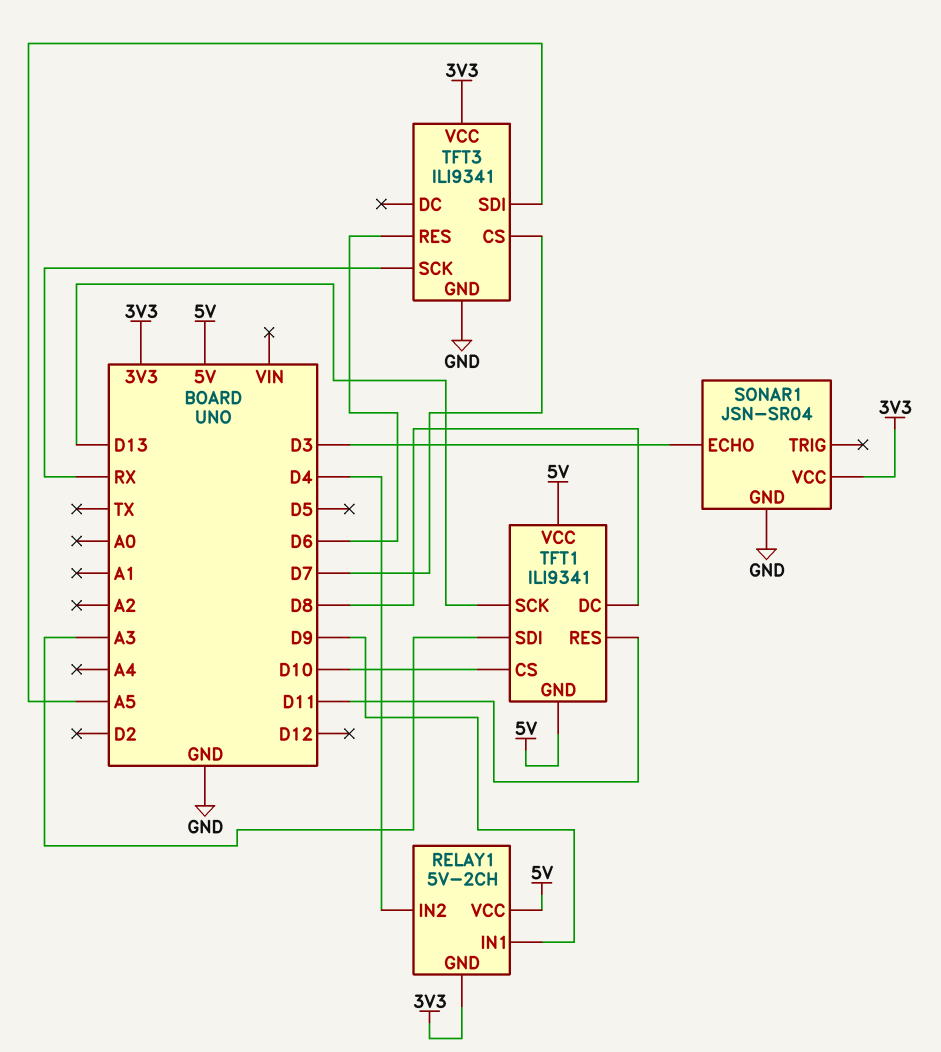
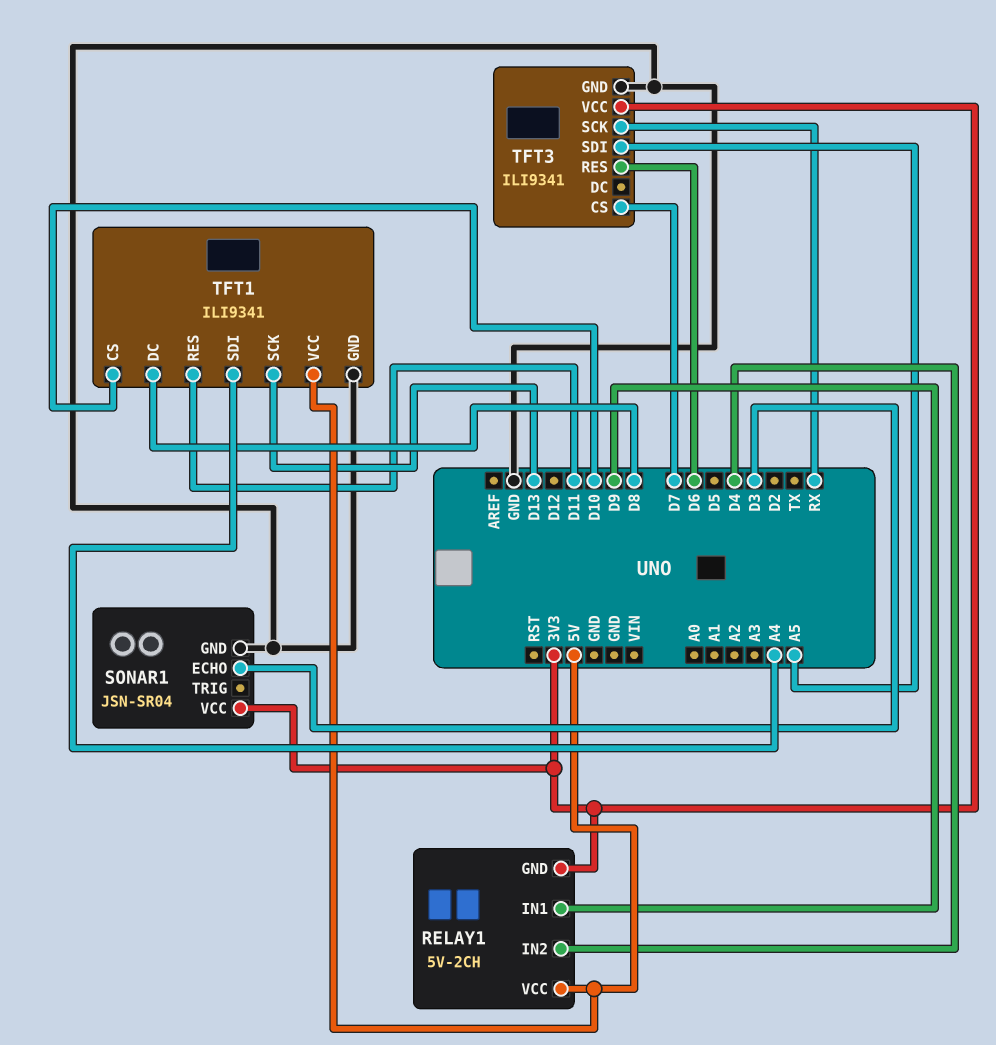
TFT1 pin GND: 5V -> GND
TFT1 pin SDI: A3 -> A4

